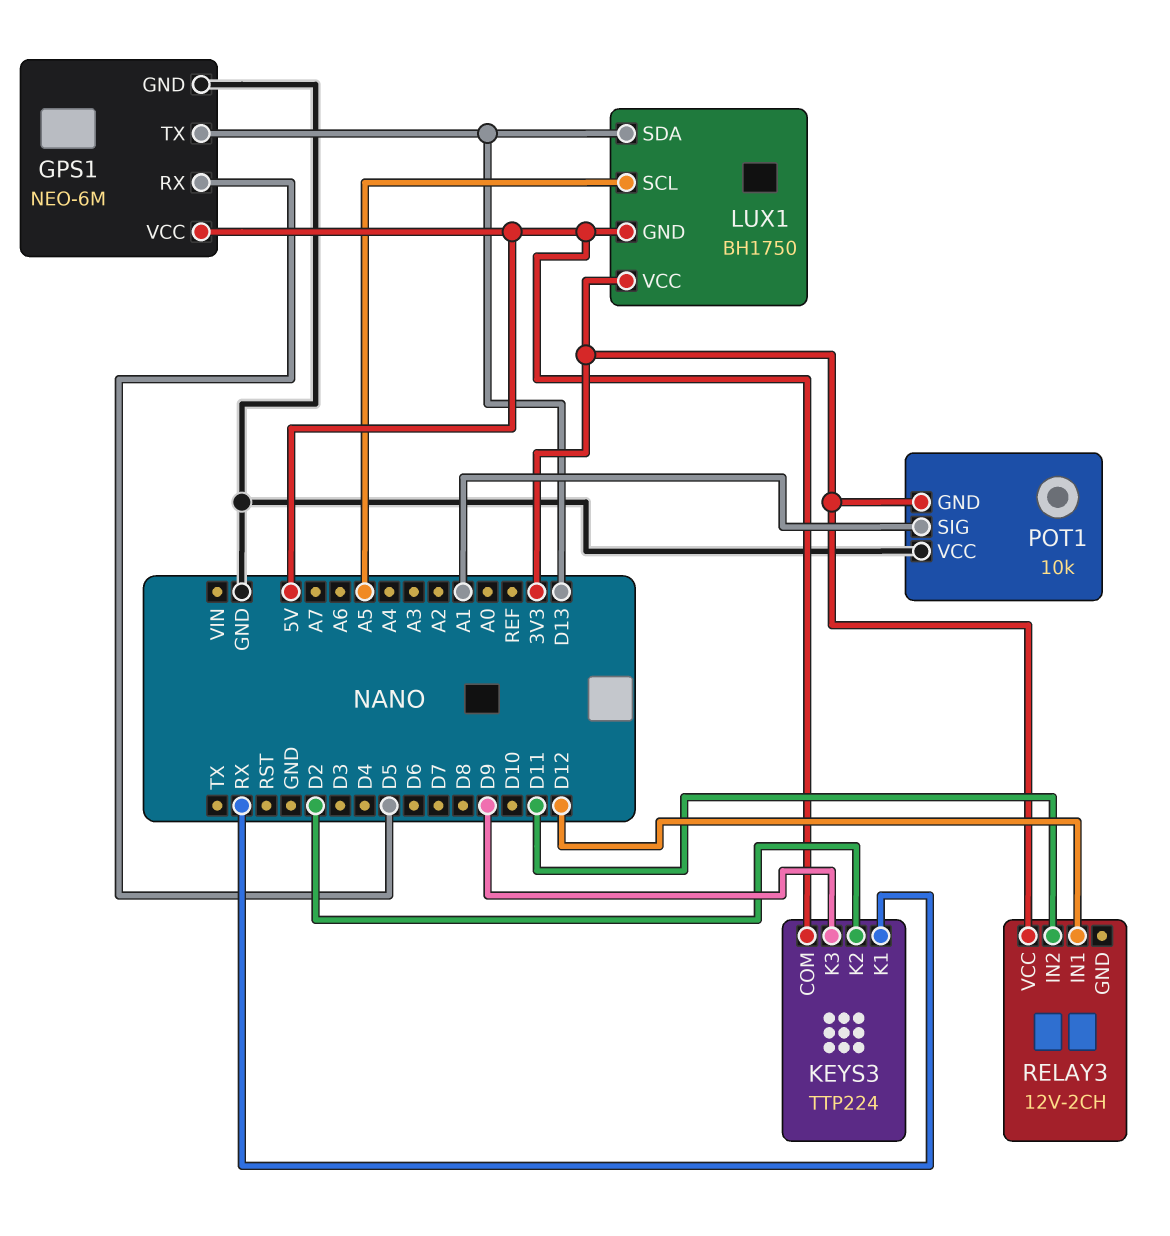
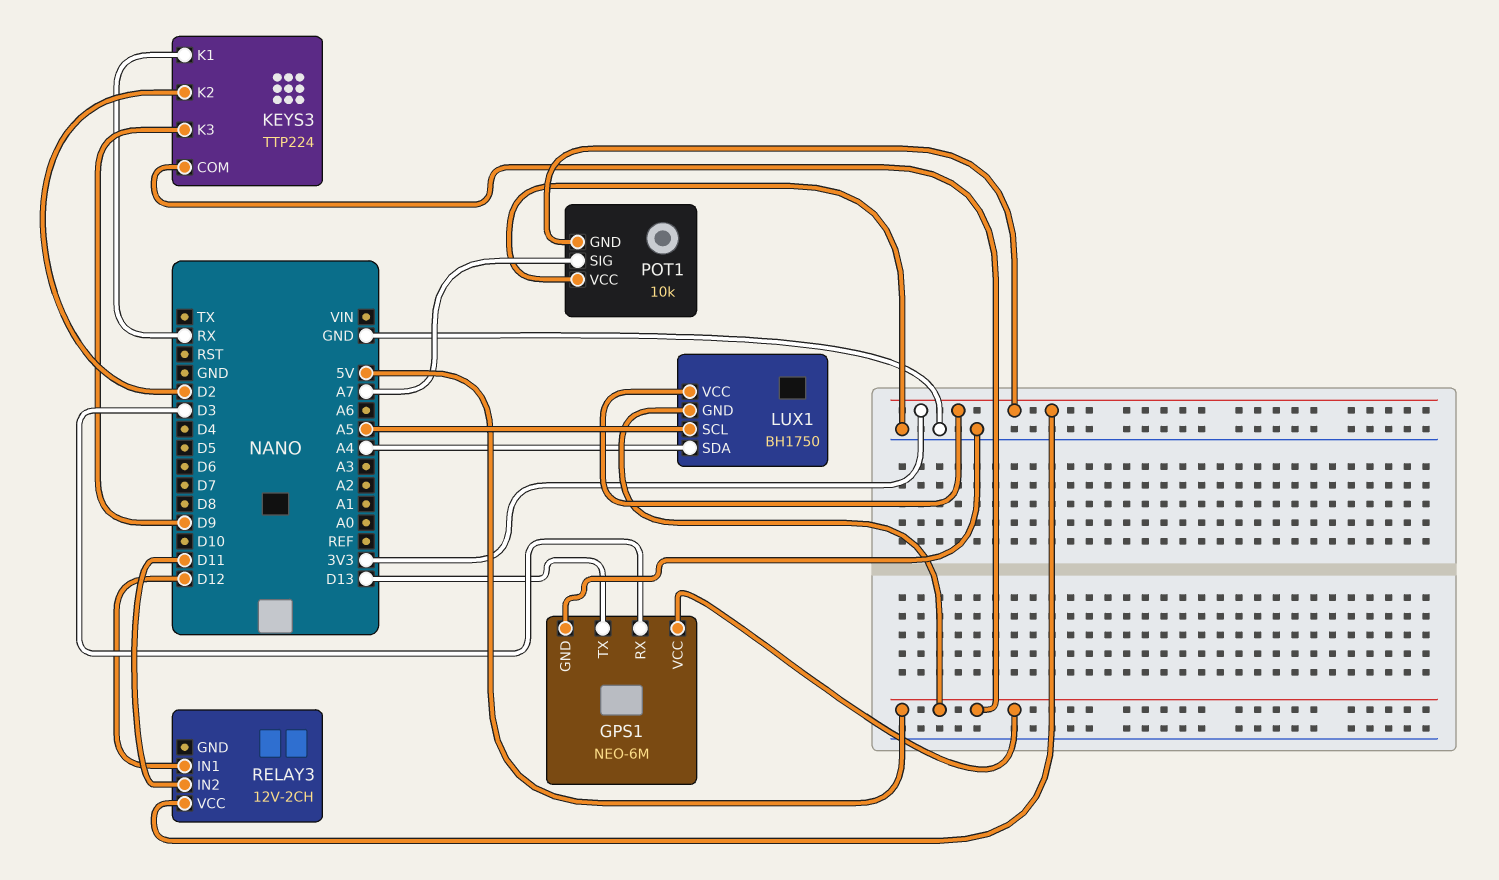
GPS1 pin RX: D5 -> D3
LUX1 pin SDA: D13 -> A4
POT1 pin SIG: A1 -> A7

